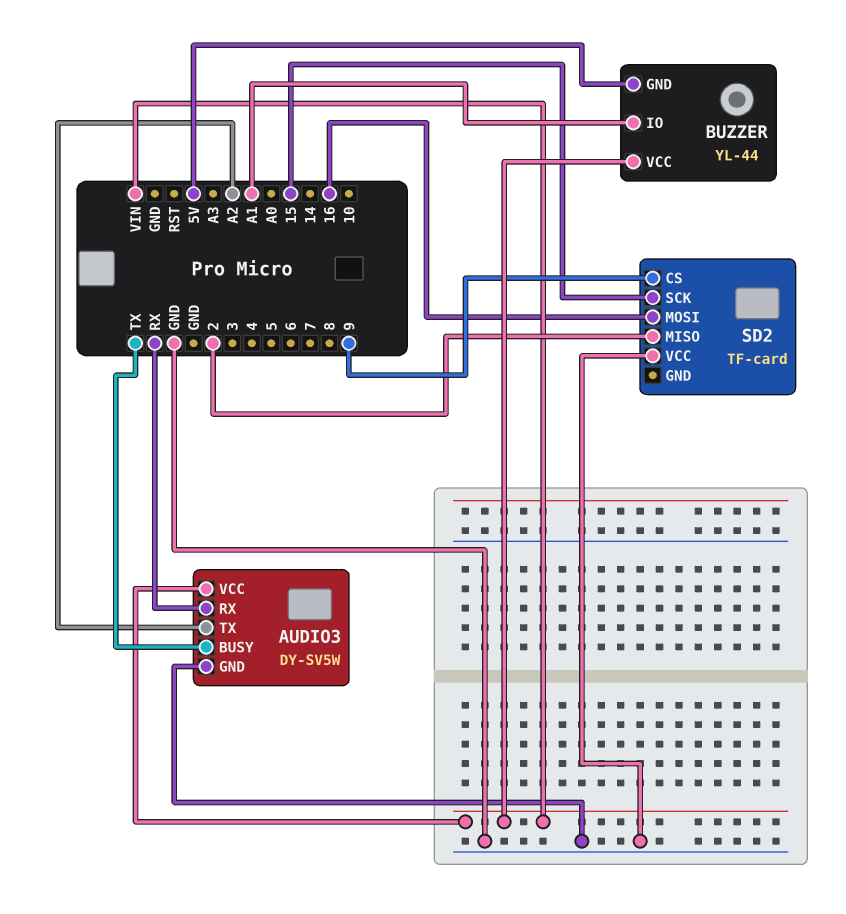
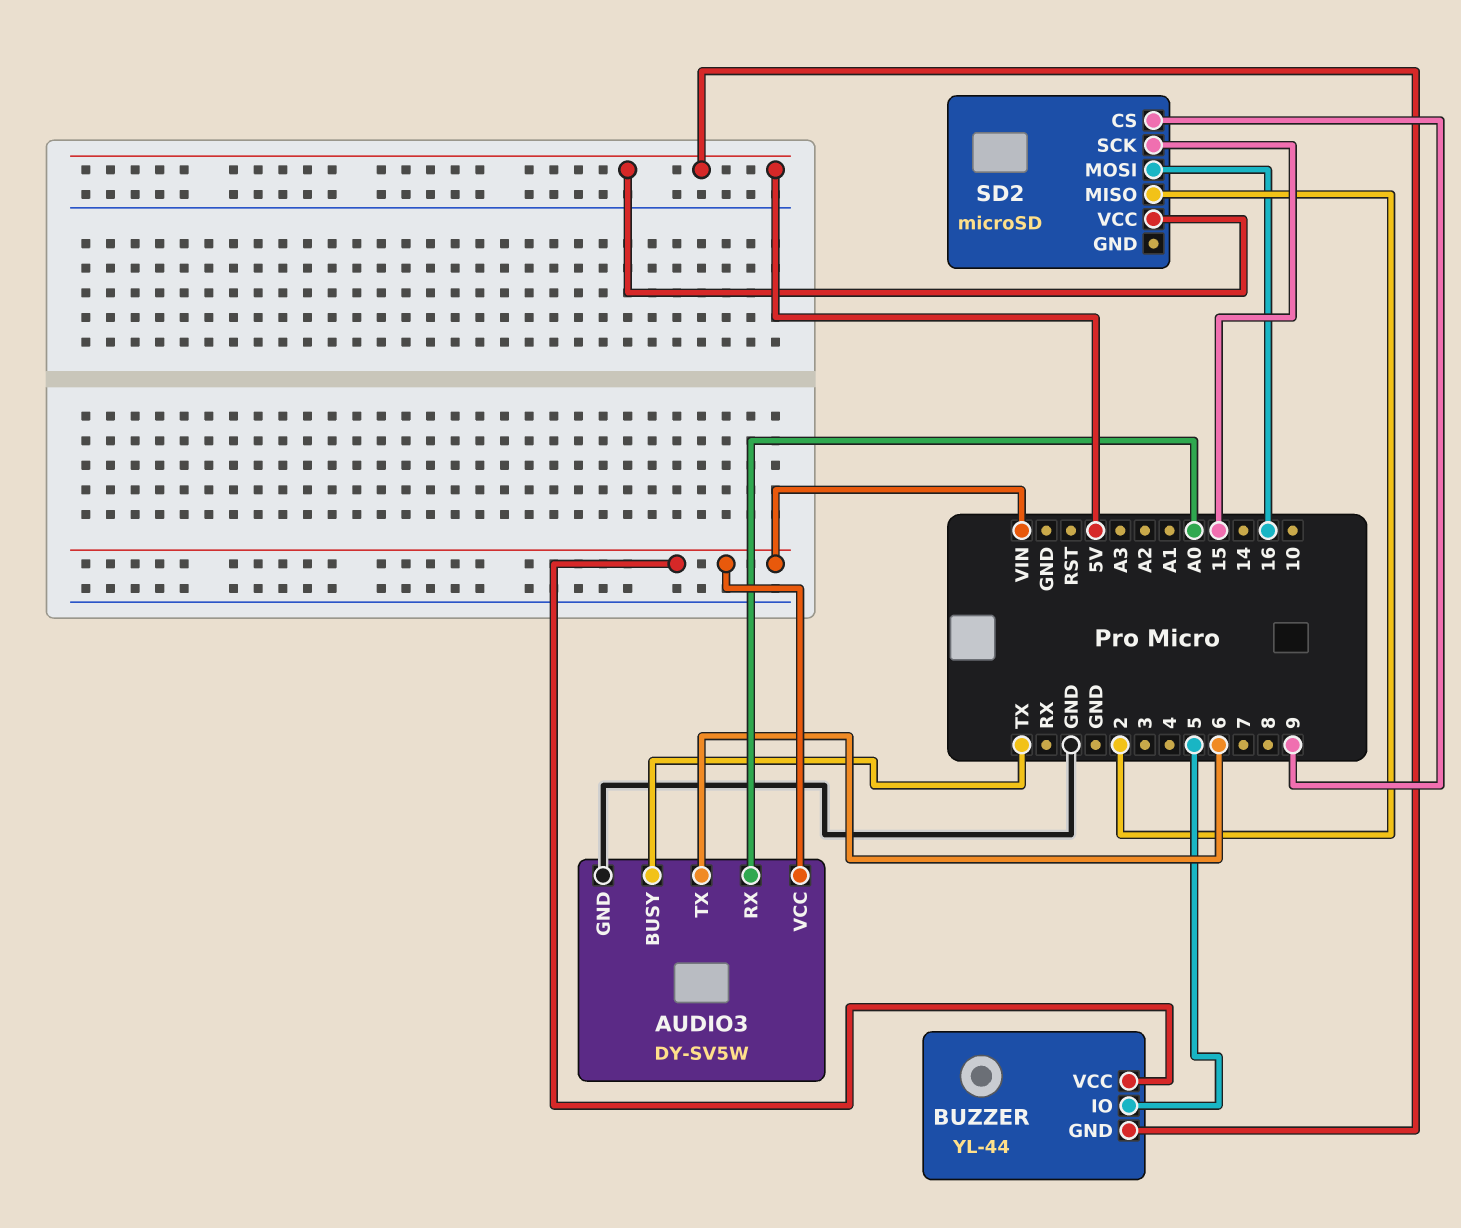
AUDIO3 pin RX: RX -> A0
AUDIO3 pin TX: A2 -> 6
BUZZER pin IO: A1 -> 5
SD2: TF-card -> microSD
SD2 pin VCC: GND -> 5V

